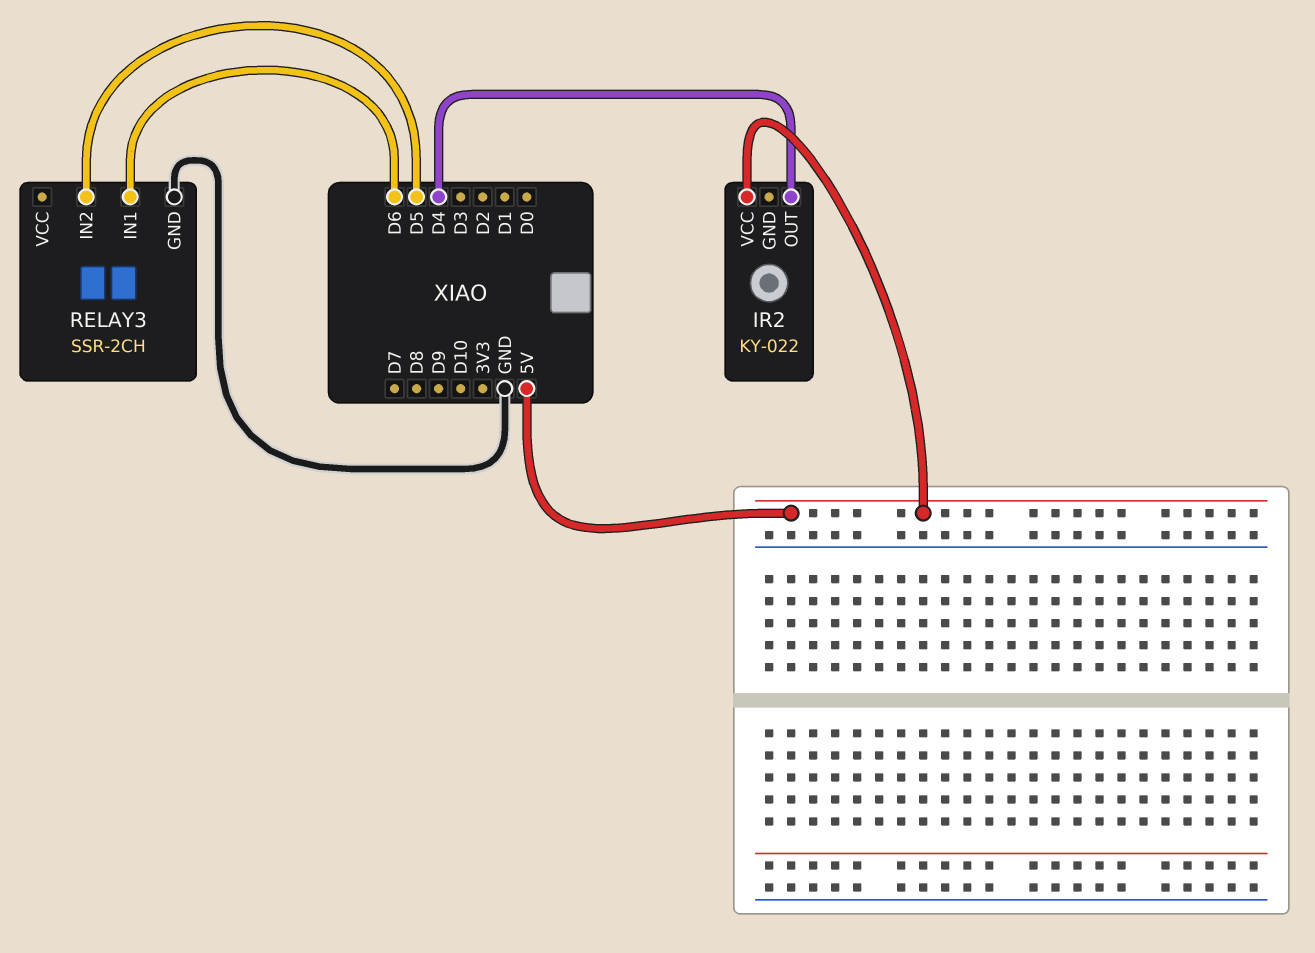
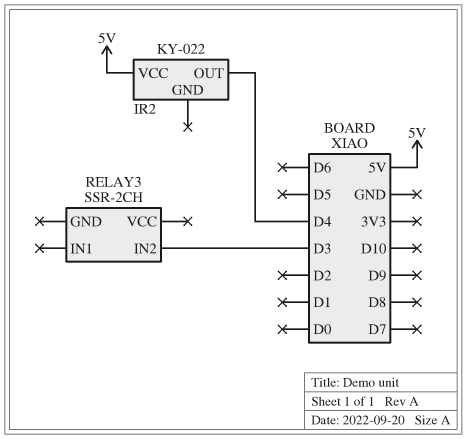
RELAY3 pin GND: GND -> none
RELAY3 pin IN1: D6 -> none
RELAY3 pin IN2: D5 -> D3

